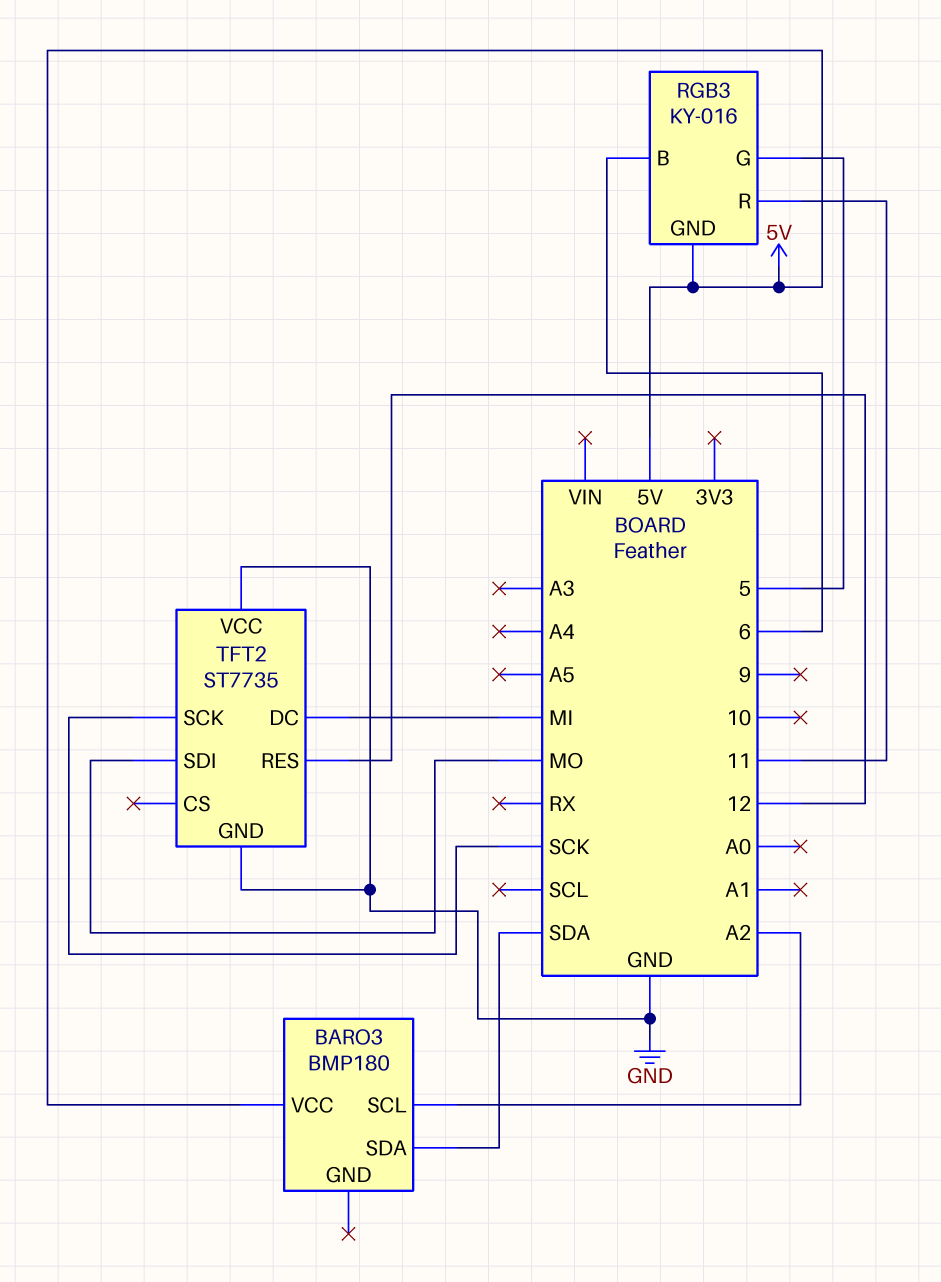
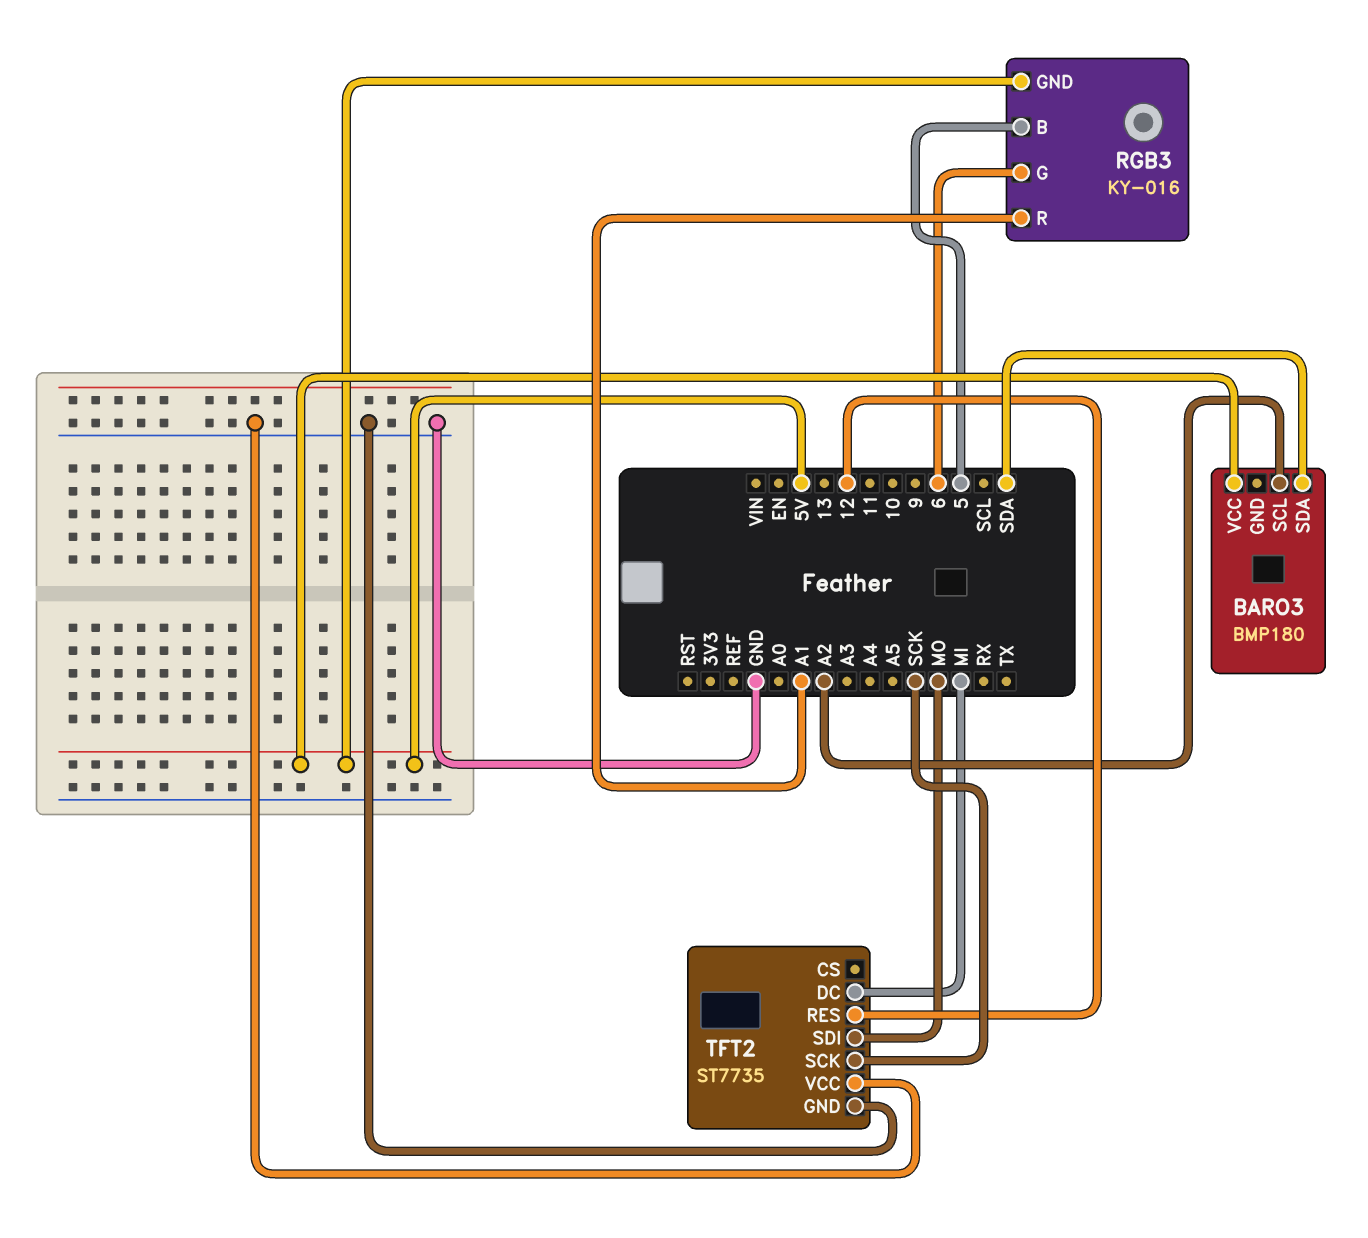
RGB3 pin B: 6 -> 5
RGB3 pin G: 5 -> 6
RGB3 pin R: 11 -> A1

